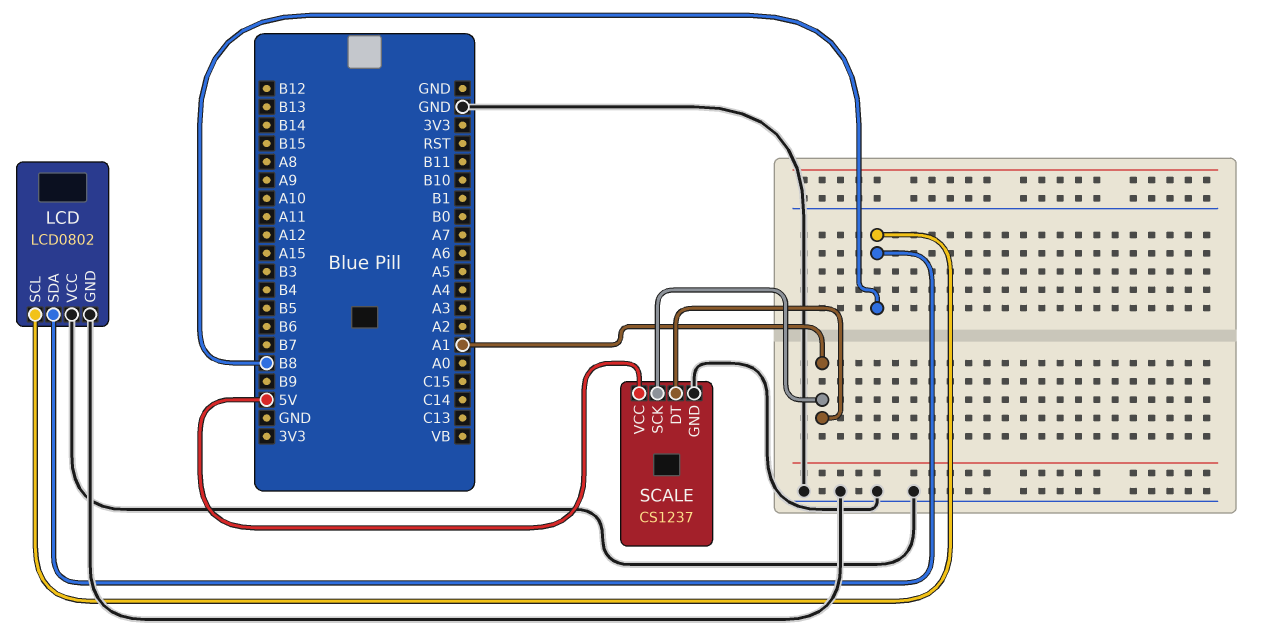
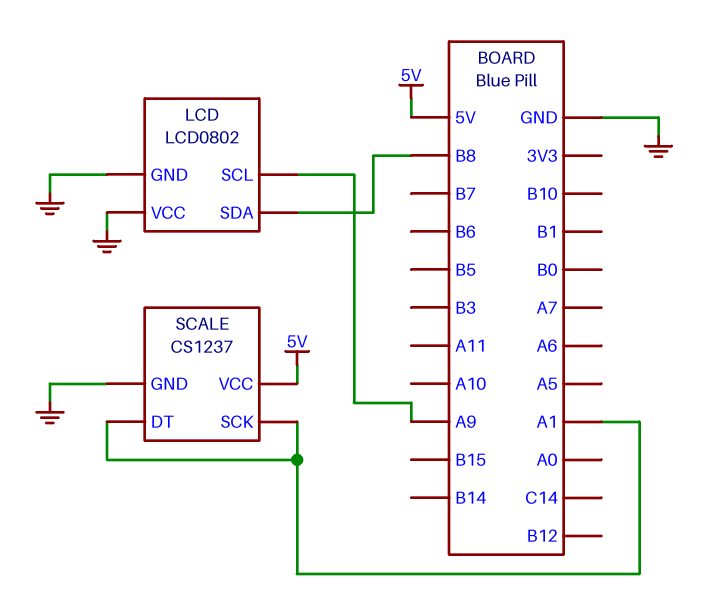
LCD pin SCL: B8 -> A9

